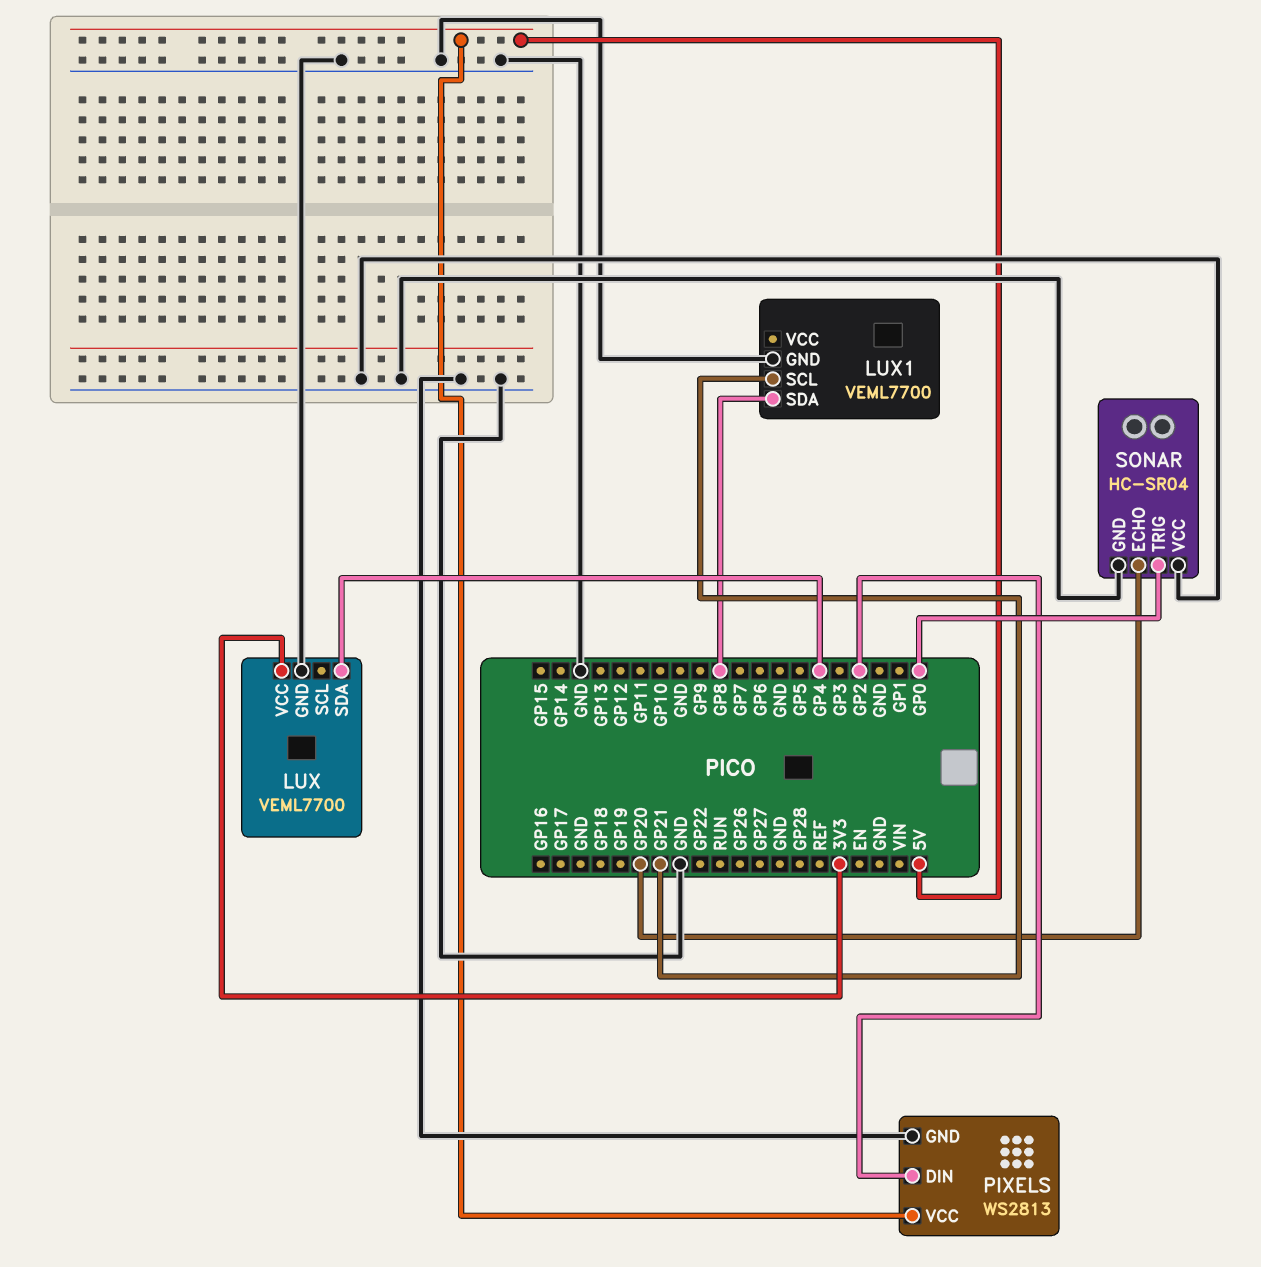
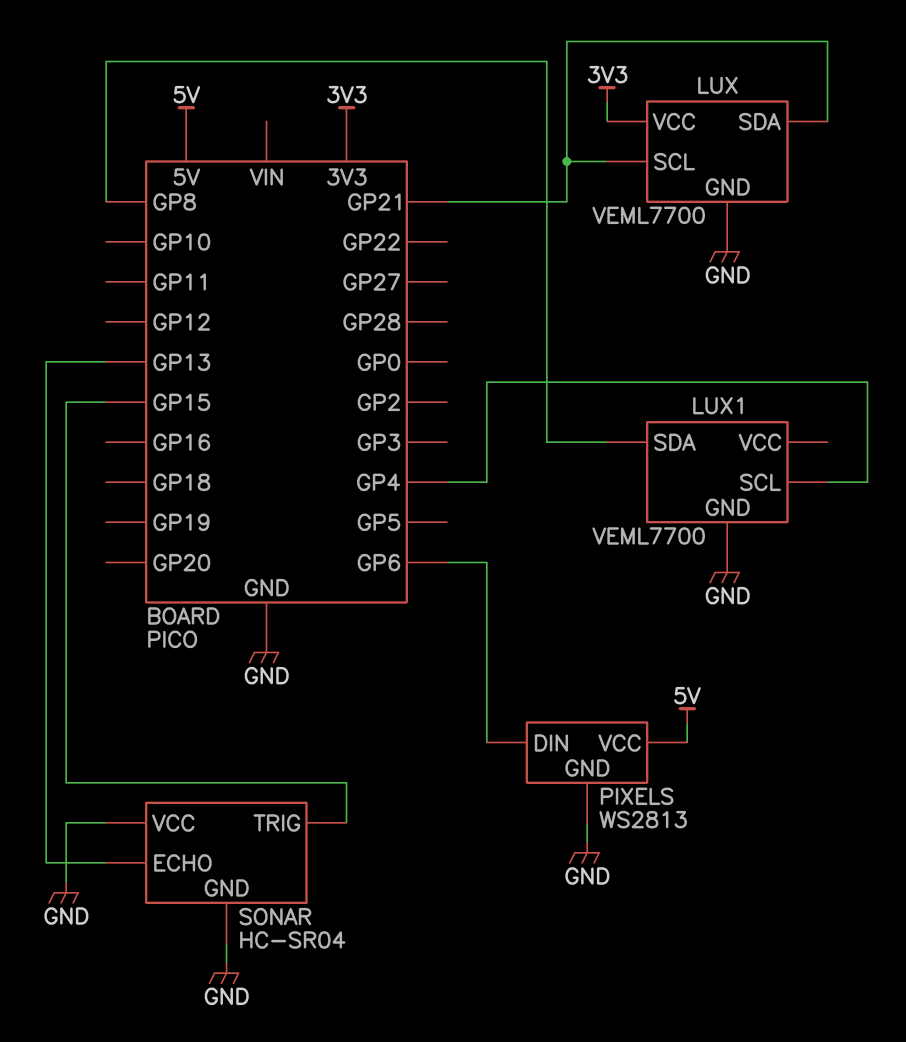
LUX pin SCL: none -> GP21
LUX pin SDA: GP4 -> GP21
LUX1 pin SCL: GP21 -> GP4
PIXELS pin DIN: GP2 -> GP6
SONAR pin ECHO: GP20 -> GP13
SONAR pin TRIG: GP0 -> GP15

